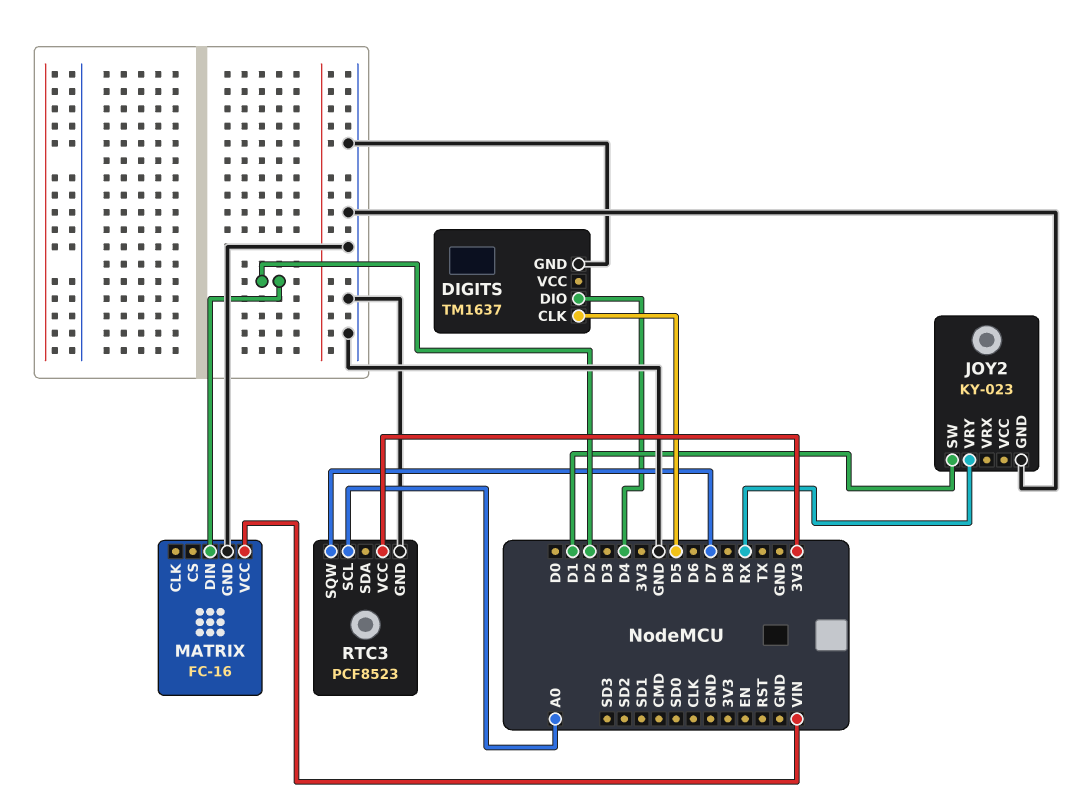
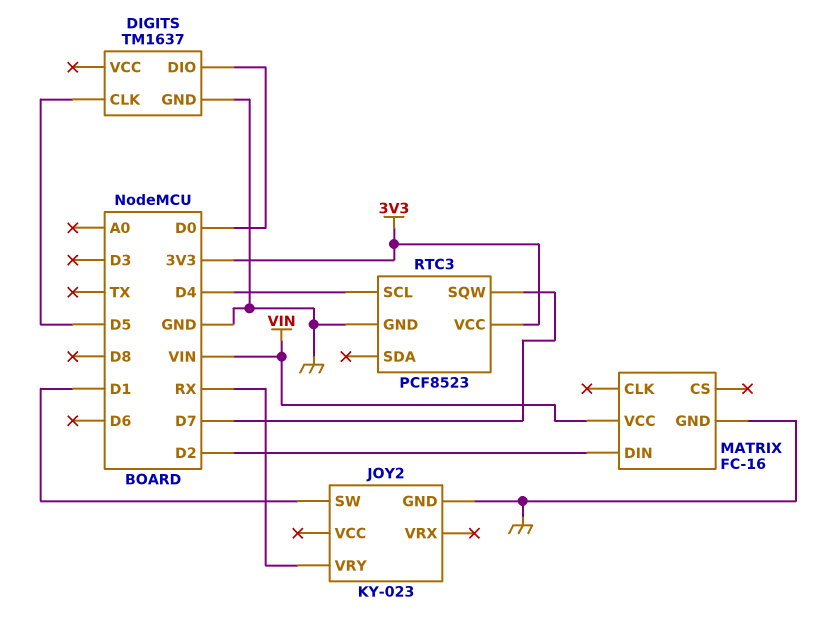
DIGITS pin DIO: D4 -> D0
RTC3 pin SCL: A0 -> D4

